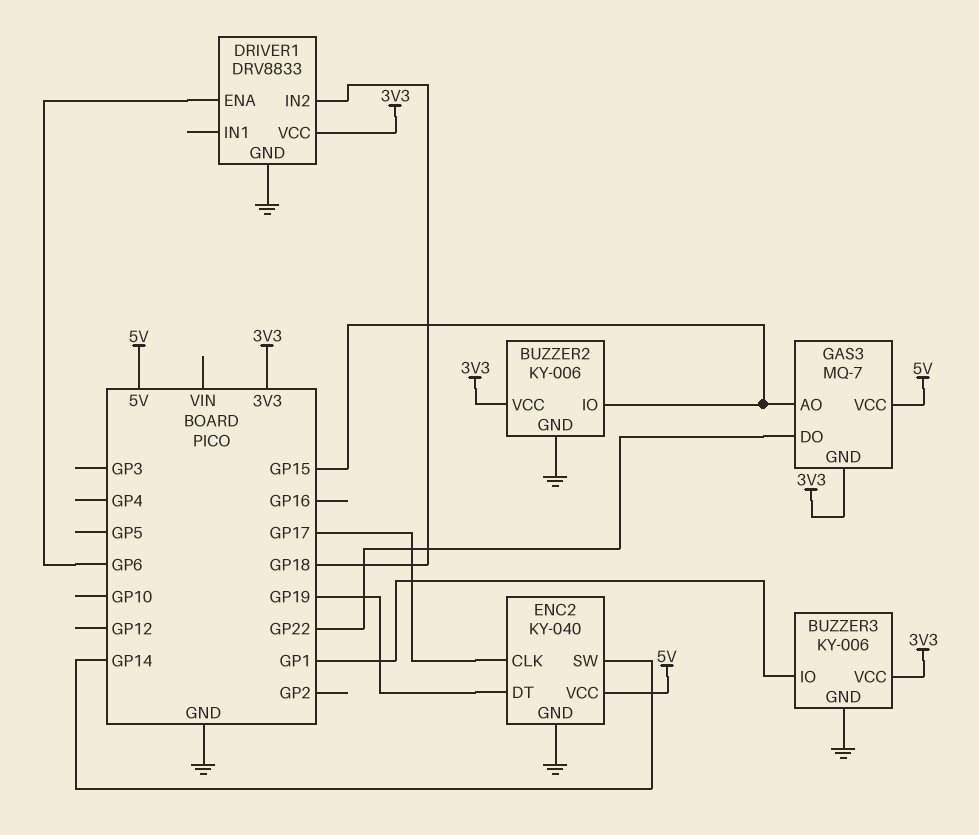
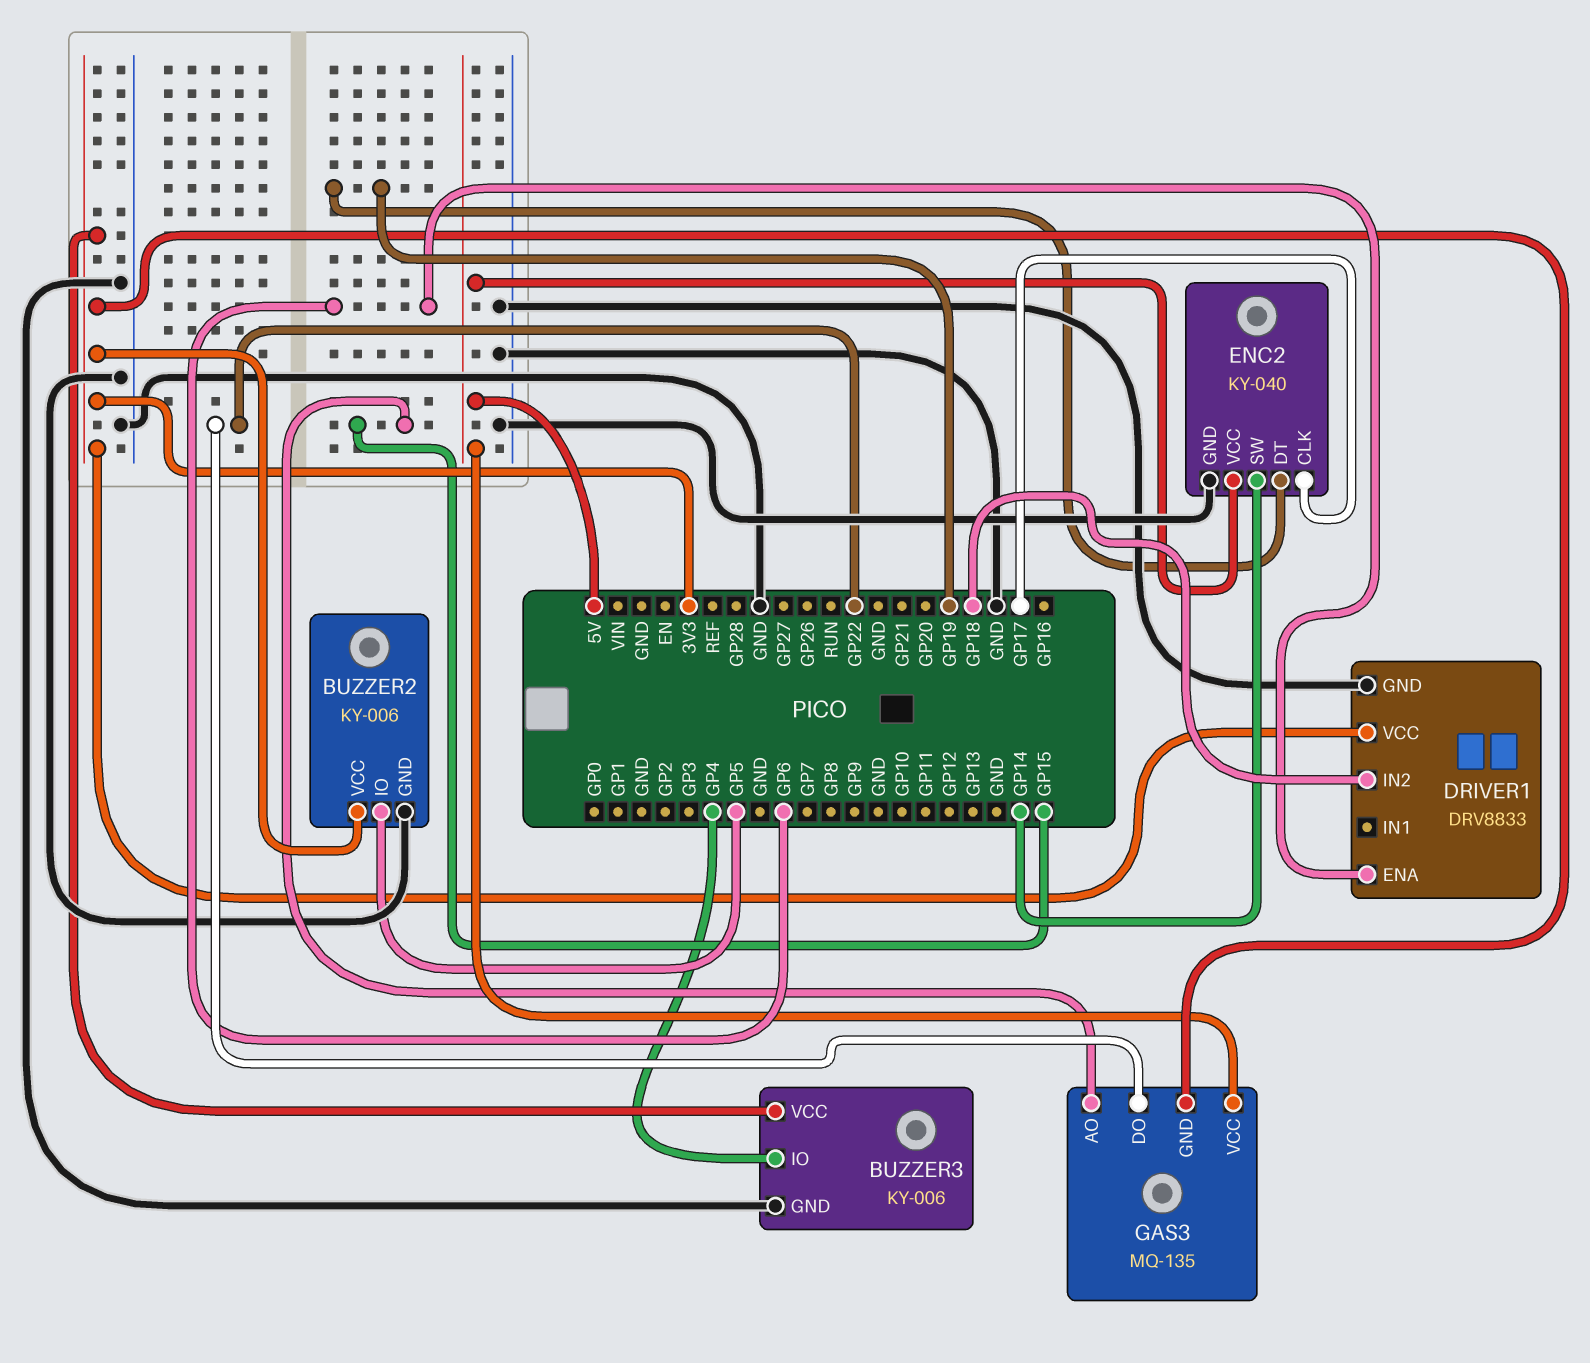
BUZZER2 pin IO: GP15 -> GP5
BUZZER3 pin IO: GP1 -> GP4
GAS3: MQ-7 -> MQ-135

